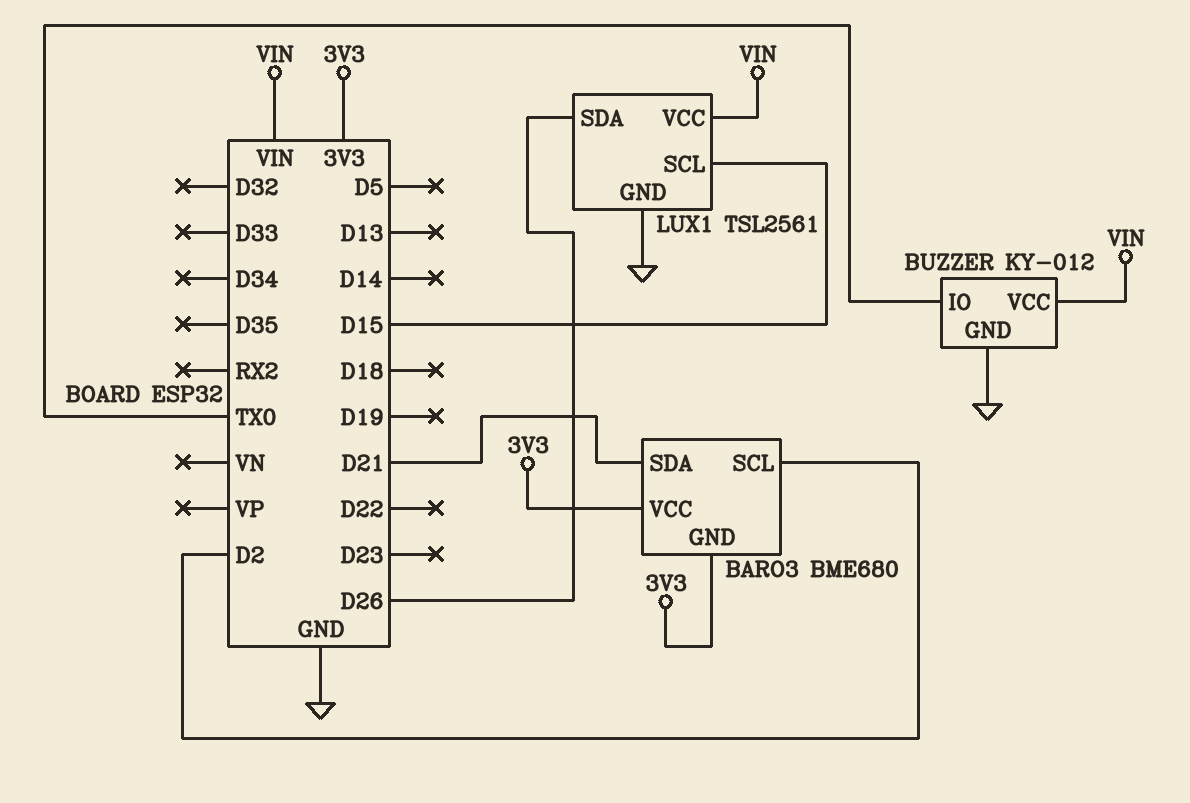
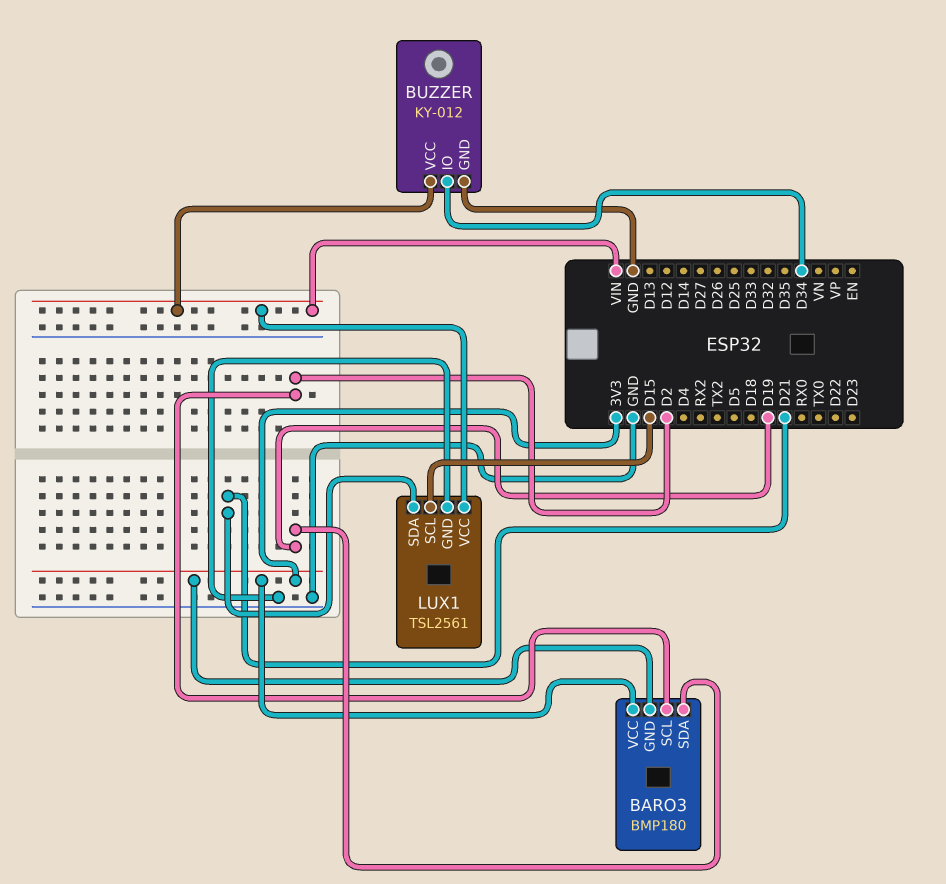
BARO3: BME680 -> BMP180
BARO3 pin SDA: D21 -> D19
BUZZER pin IO: TX0 -> D34
LUX1 pin SDA: D26 -> D21

